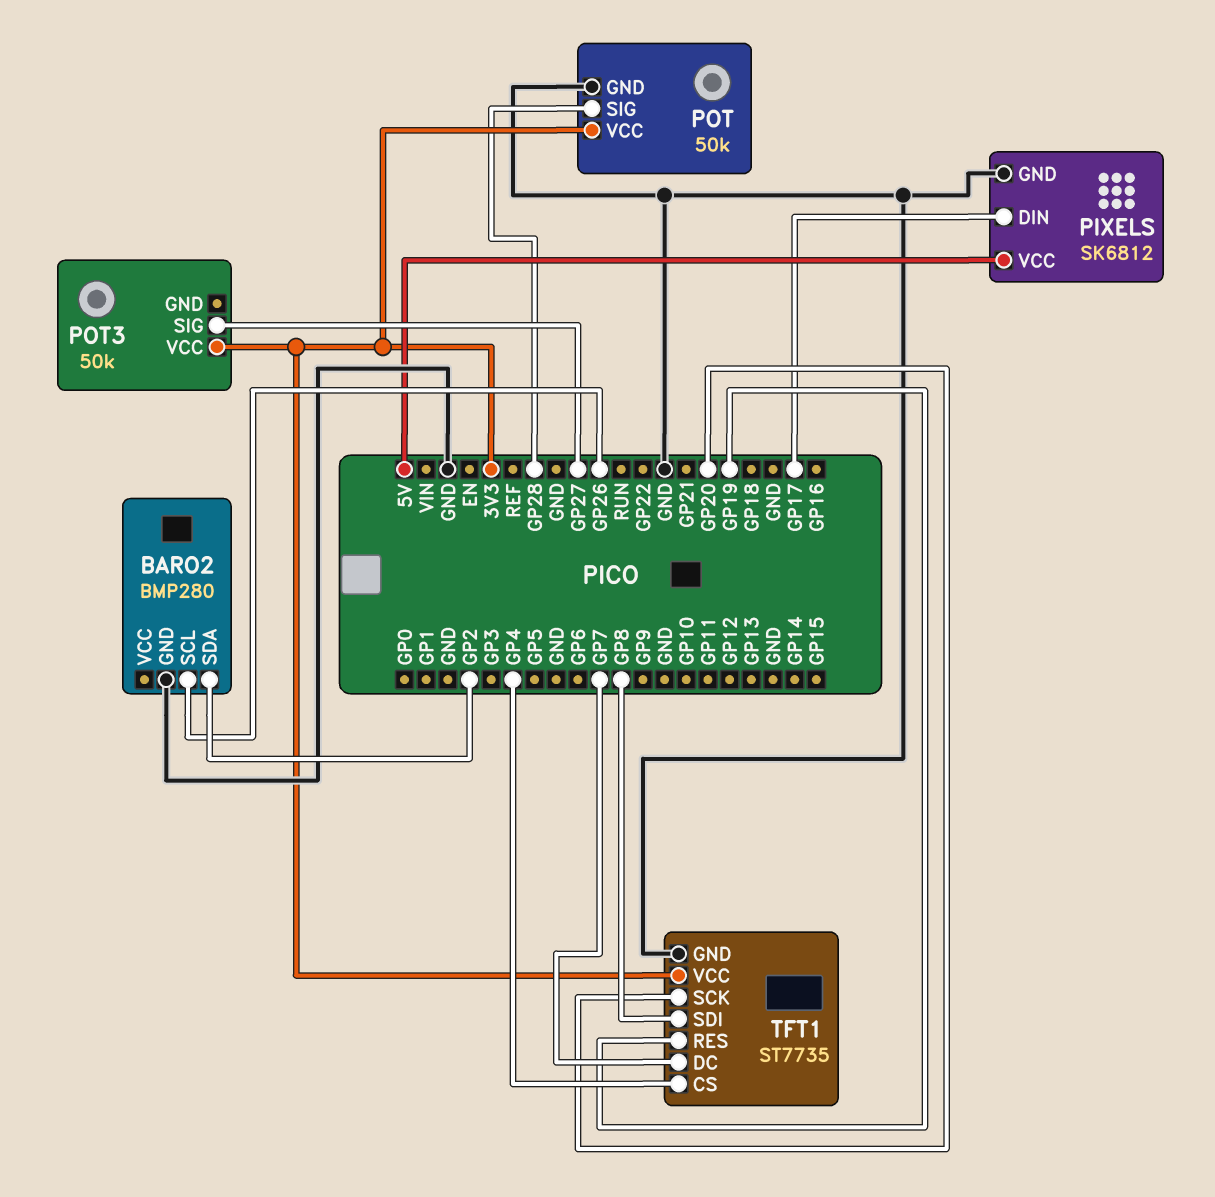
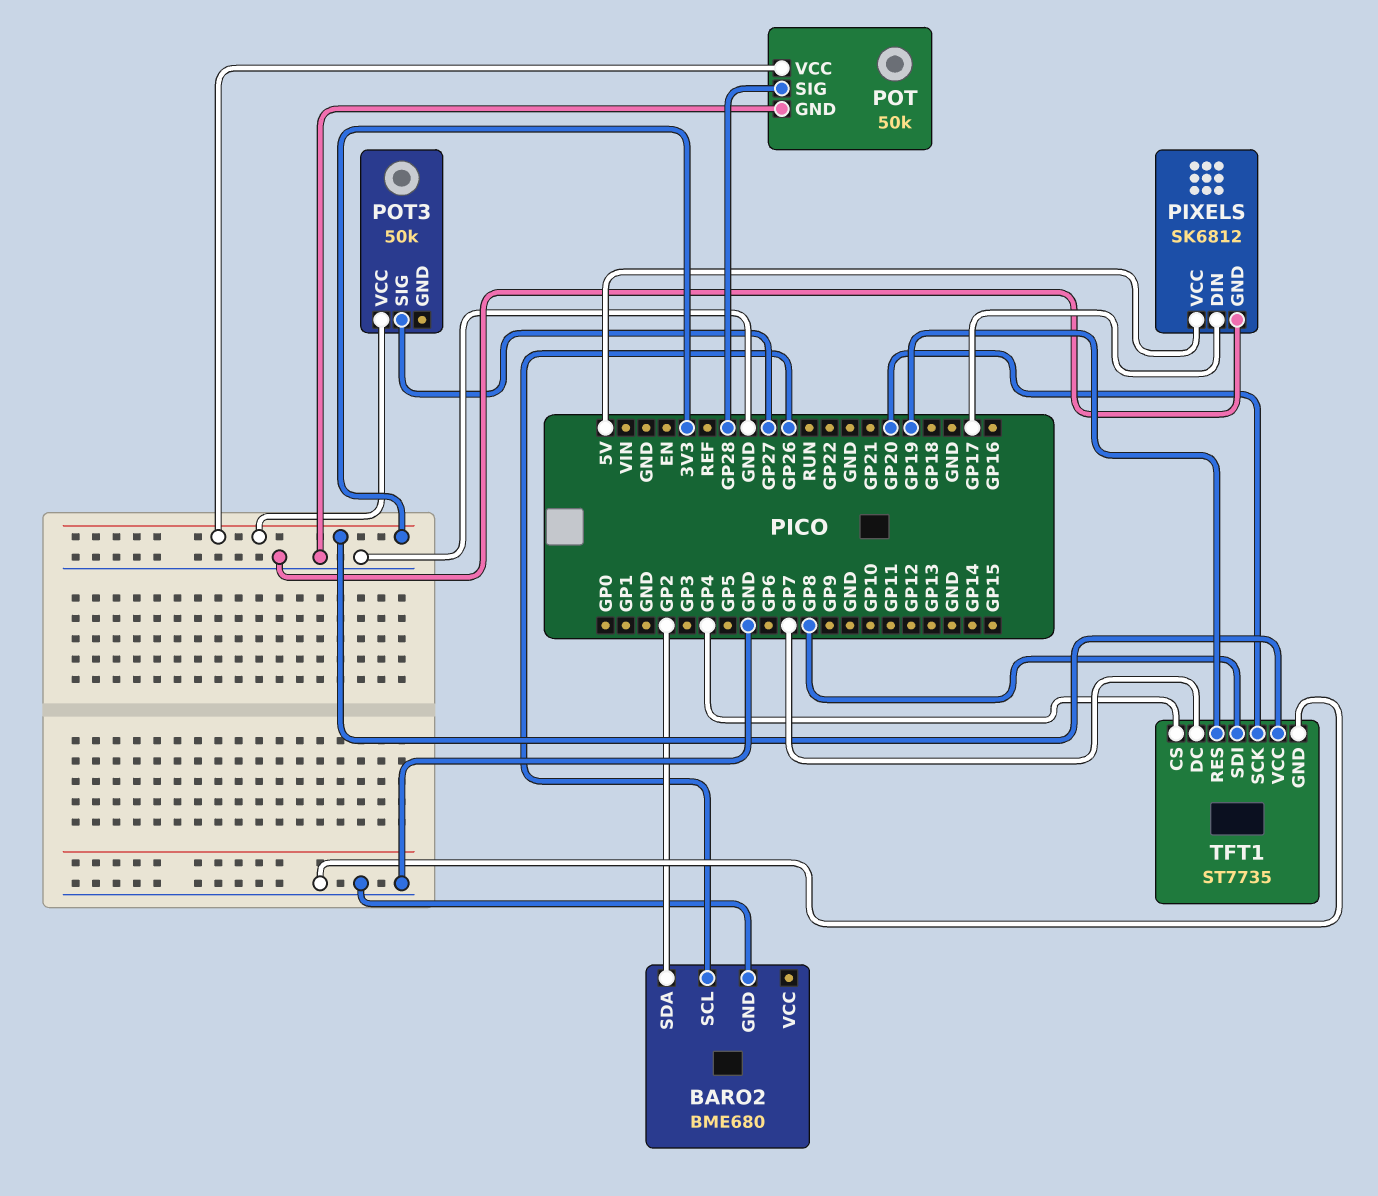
BARO2: BMP280 -> BME680

